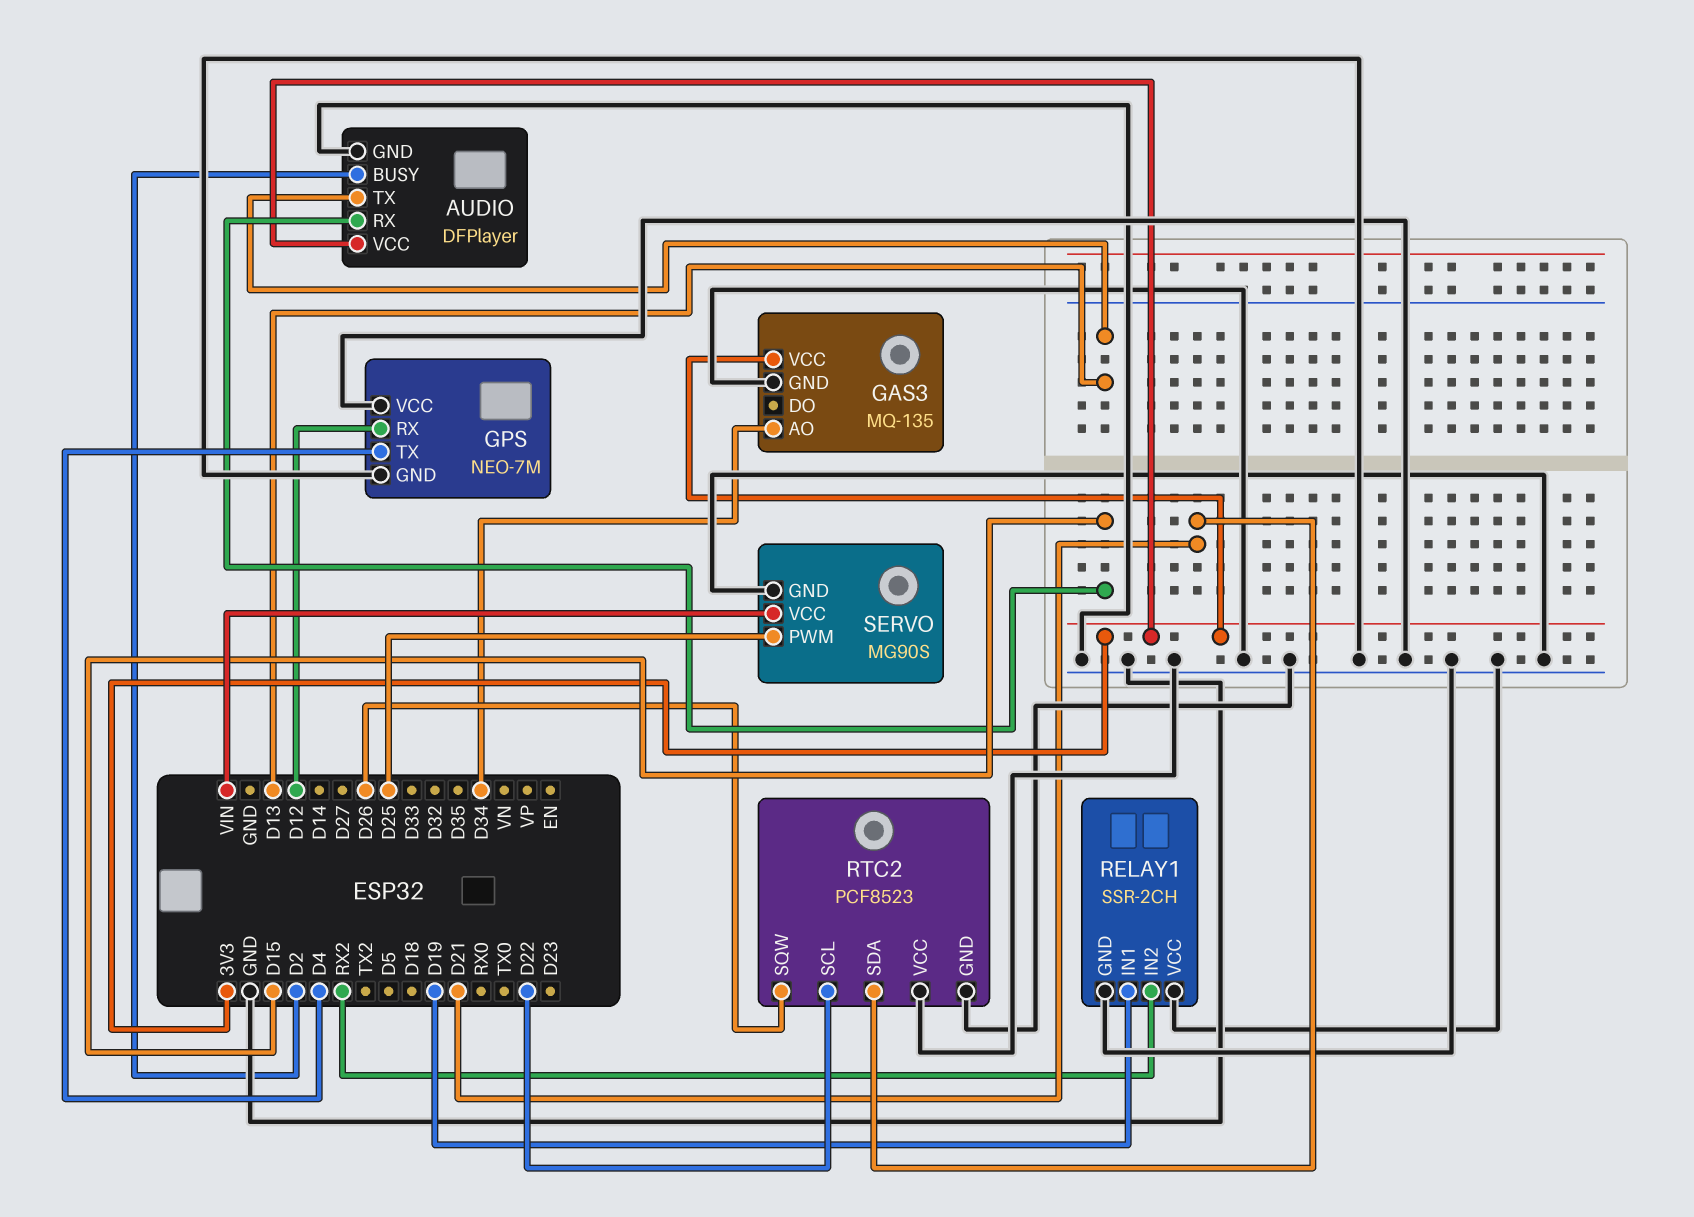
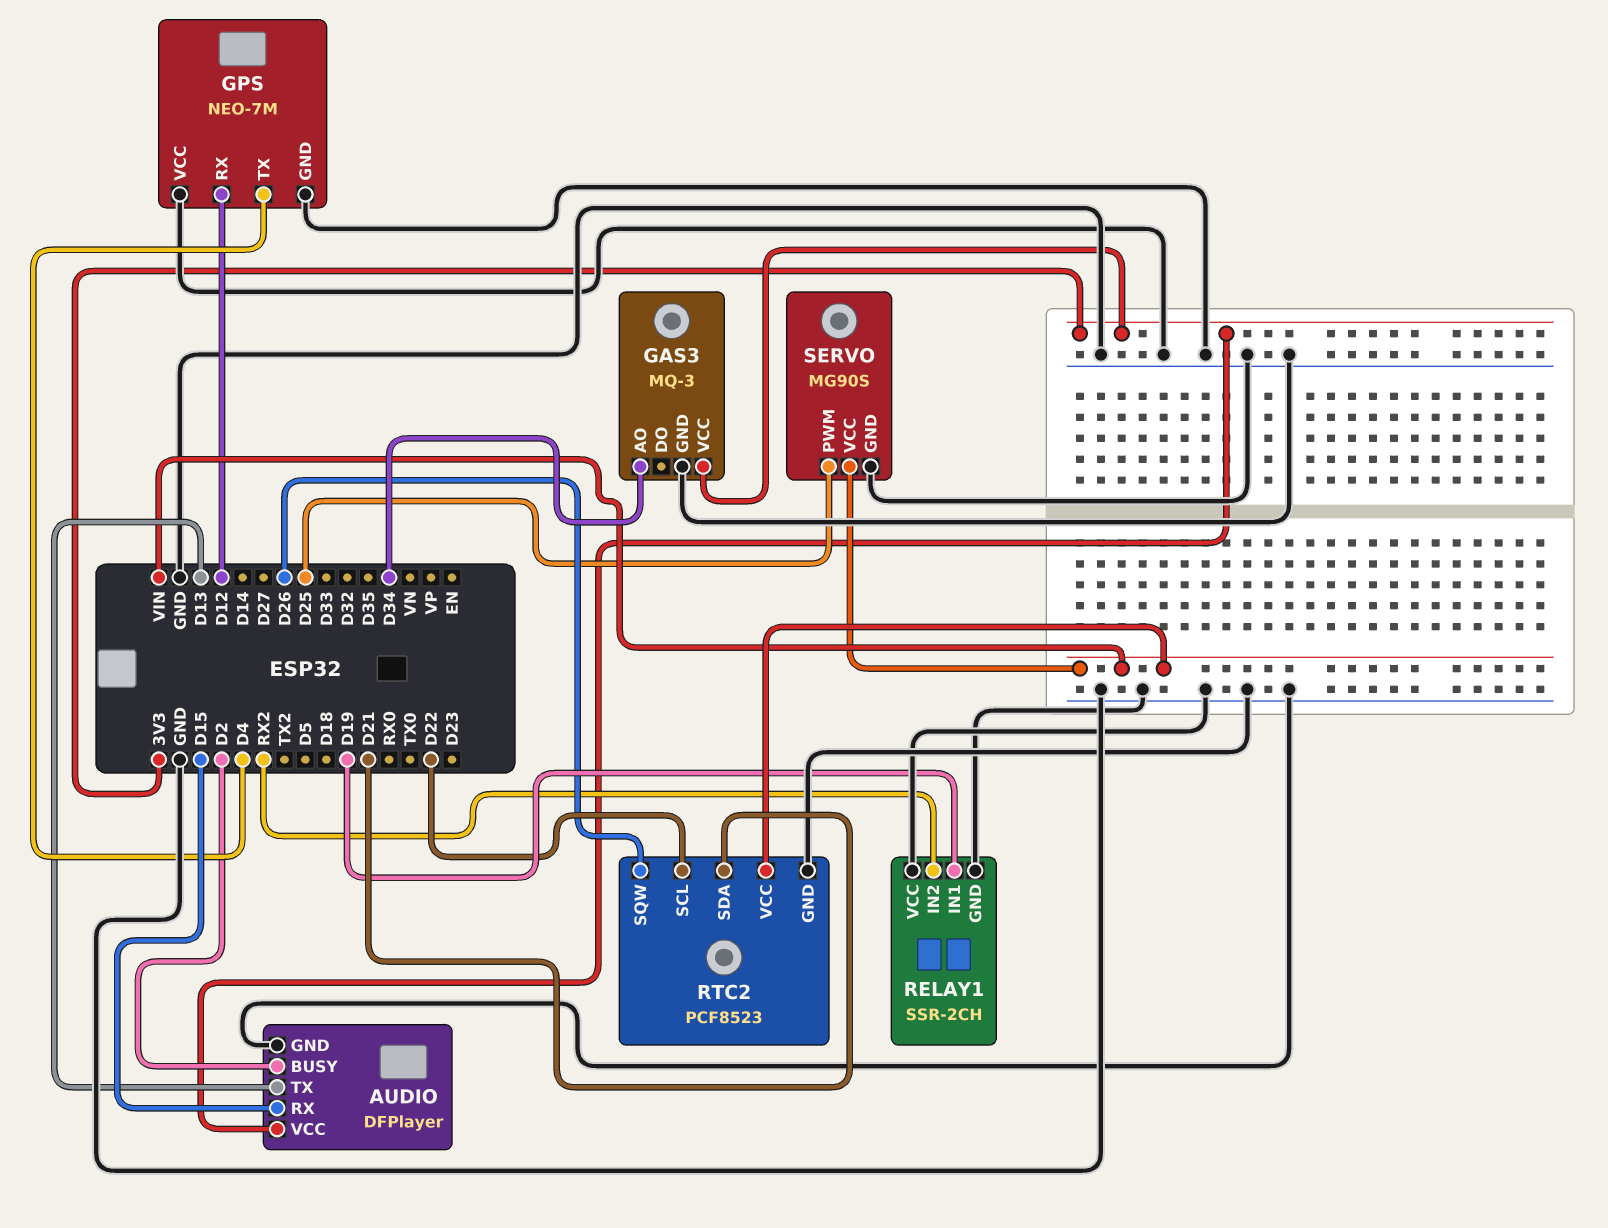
GAS3: MQ-135 -> MQ-3
RTC2 pin VCC: GND -> VIN

